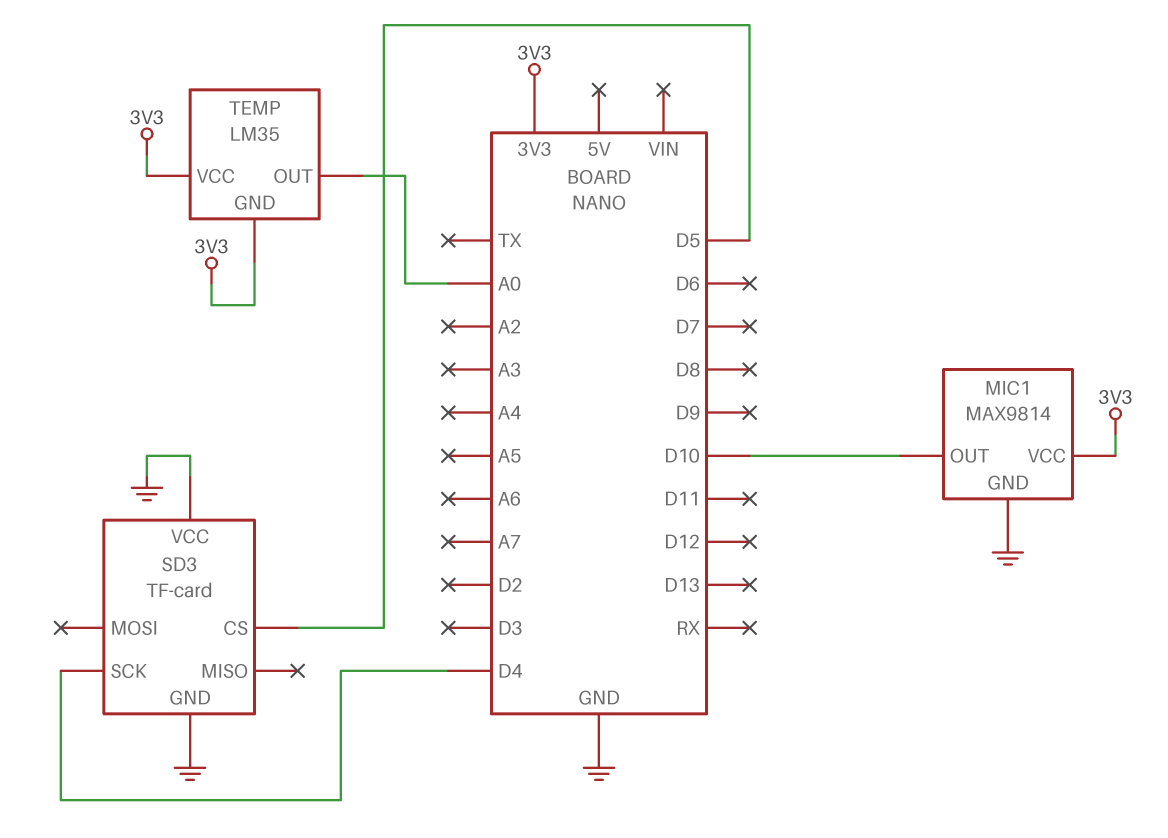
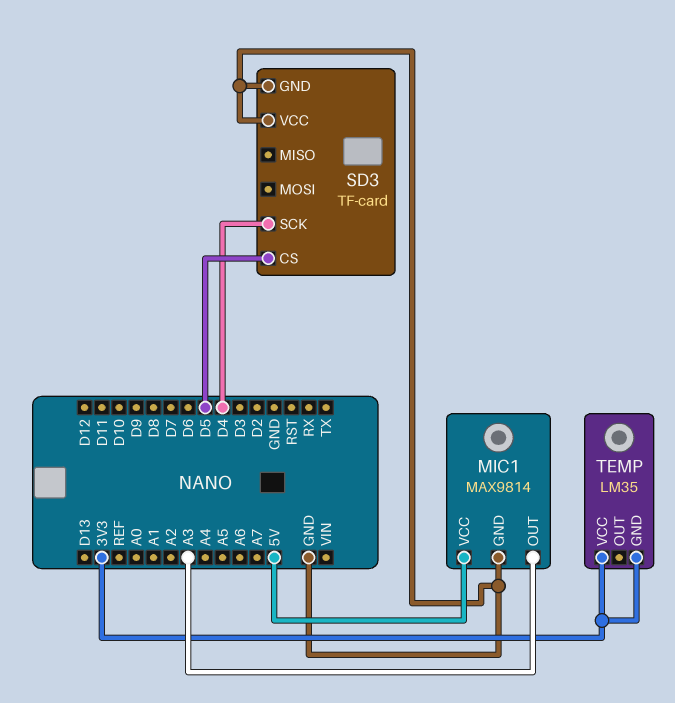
MIC1 pin OUT: D10 -> A3
MIC1 pin VCC: 3V3 -> 5V
TEMP pin OUT: A0 -> none

